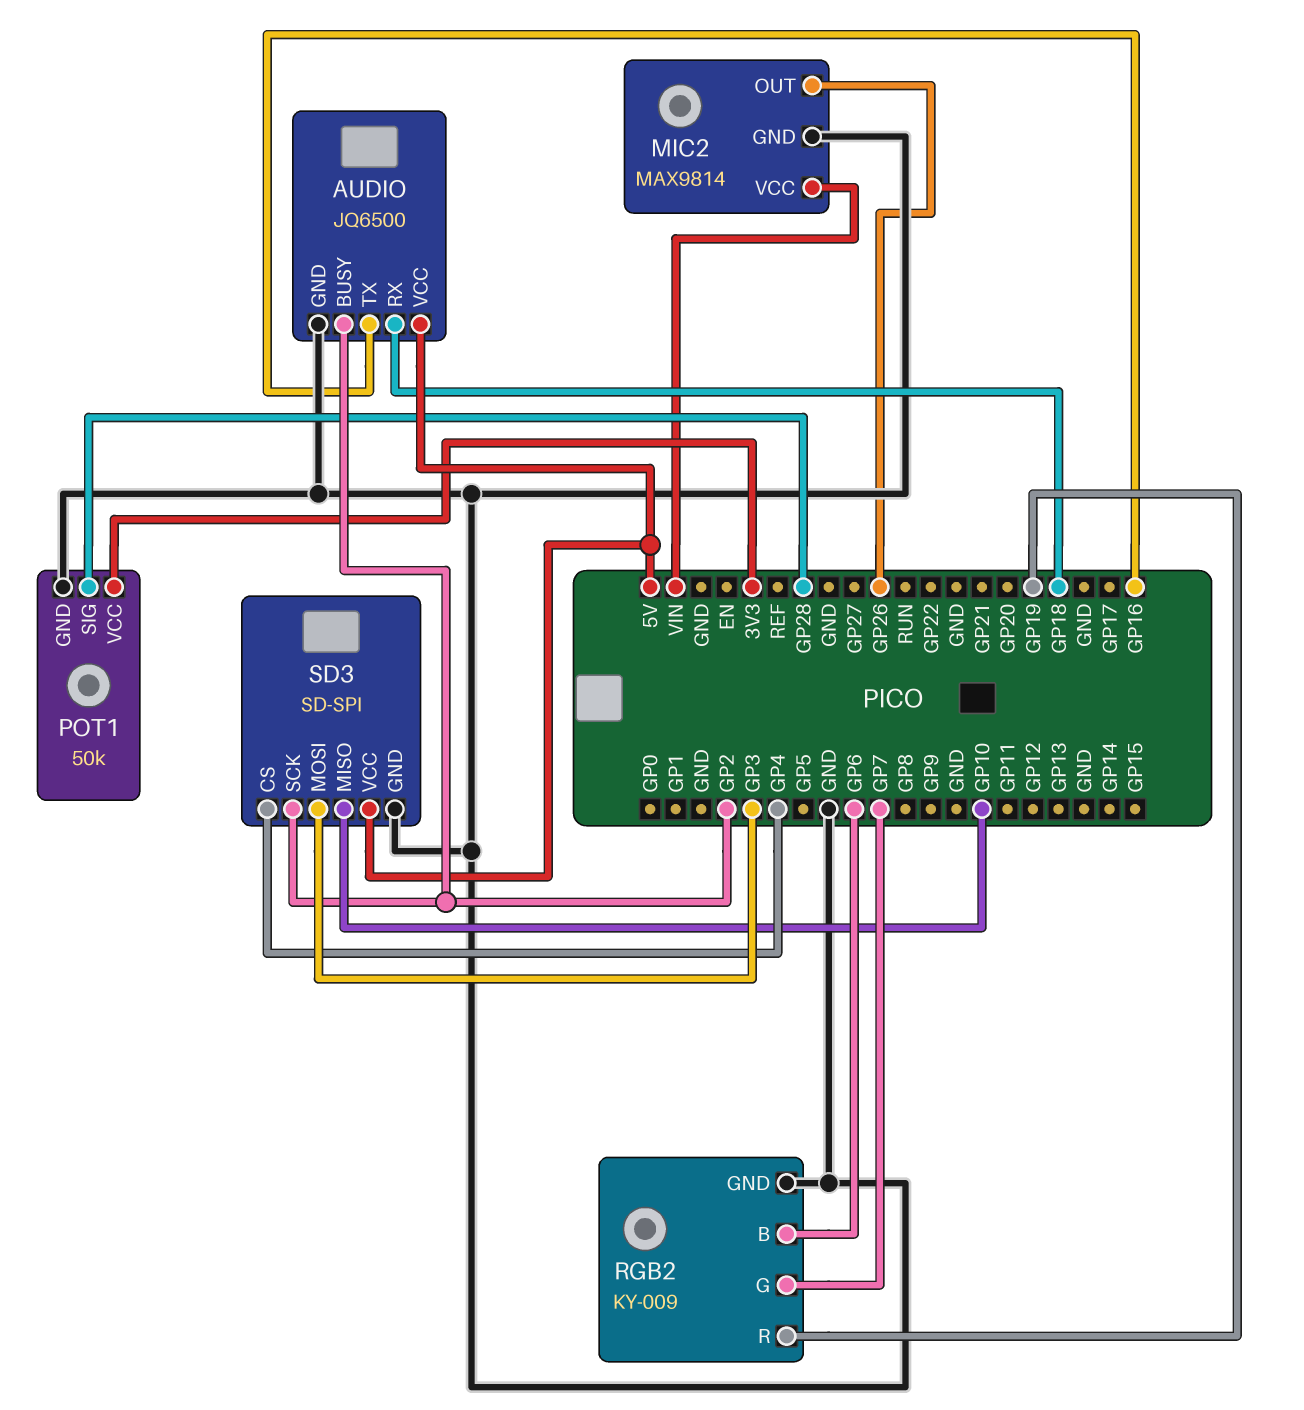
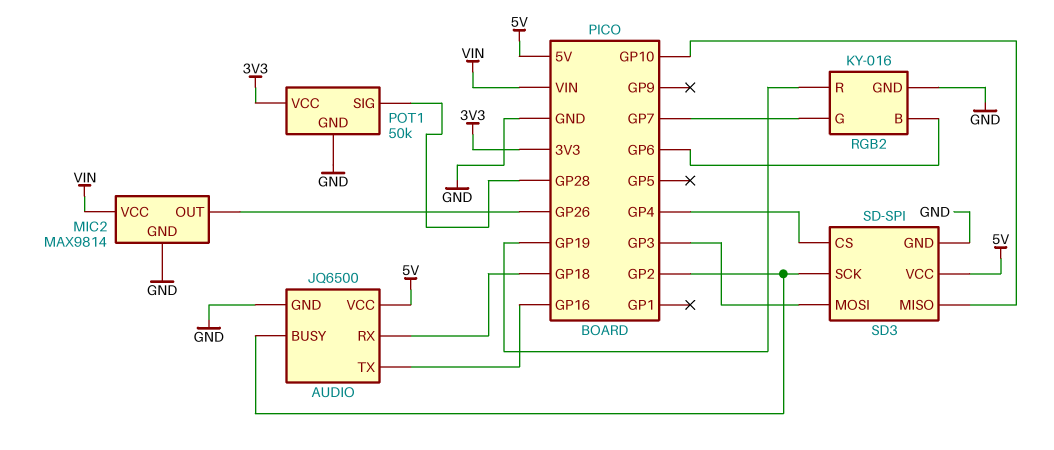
RGB2: KY-009 -> KY-016

